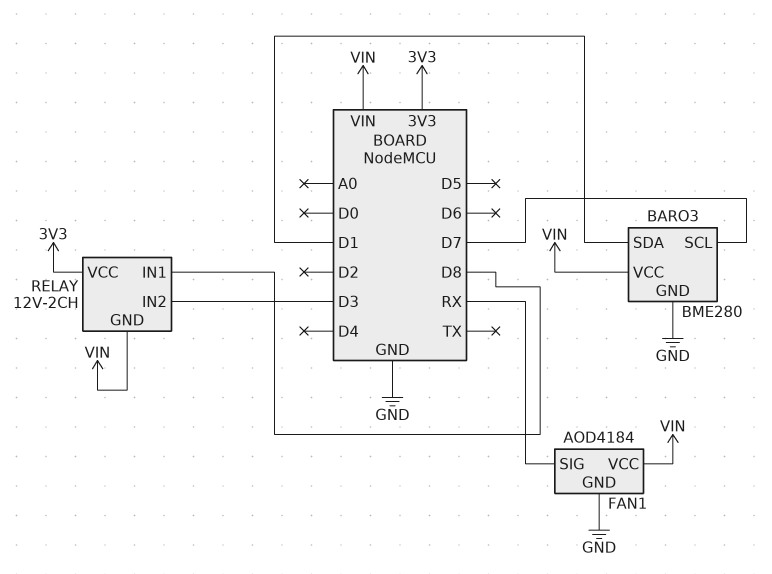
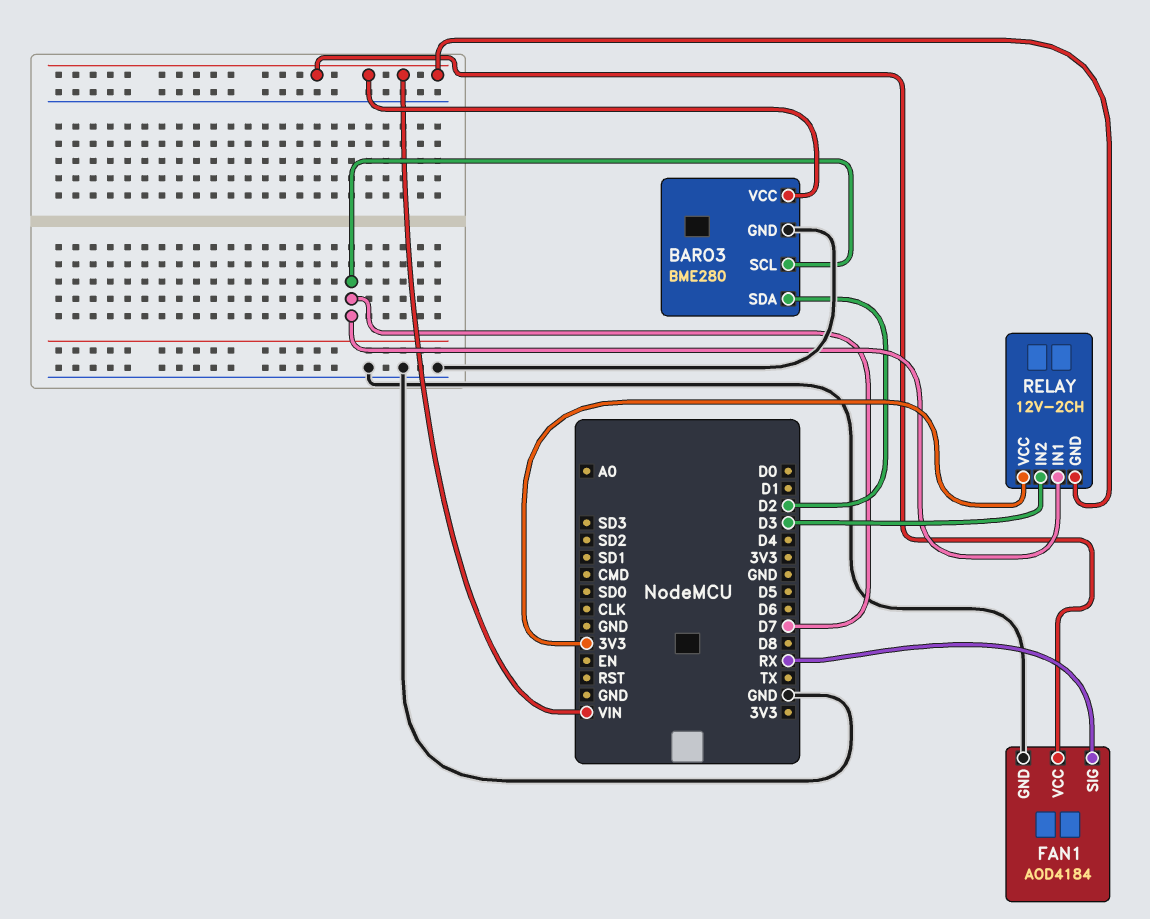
BARO3 pin SDA: D1 -> D2
RELAY pin IN1: D8 -> D7

